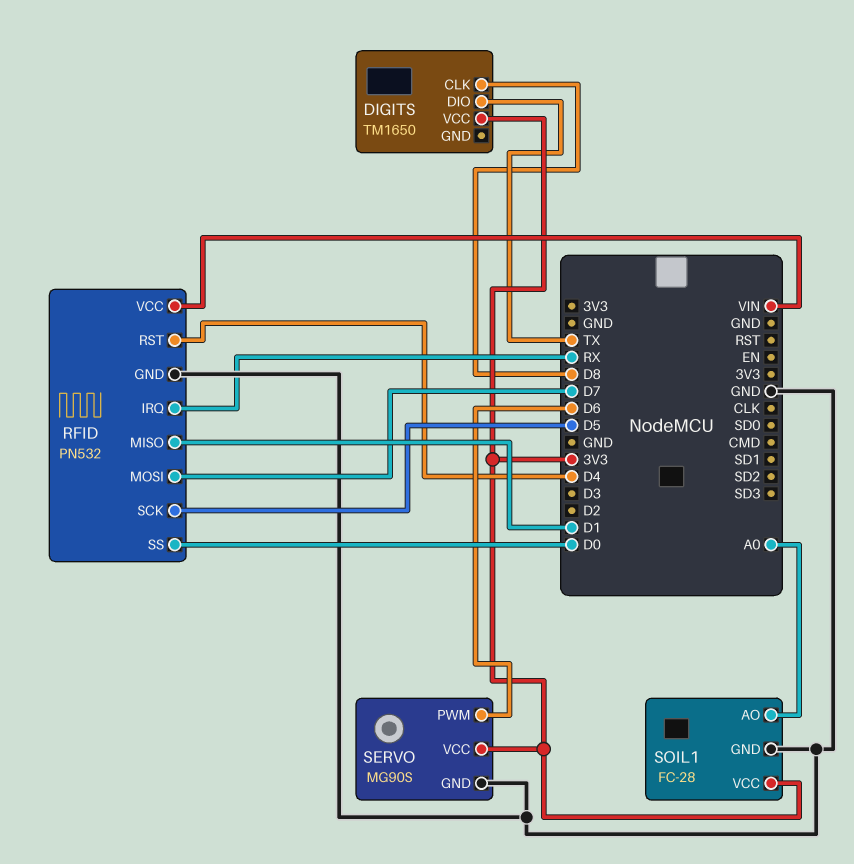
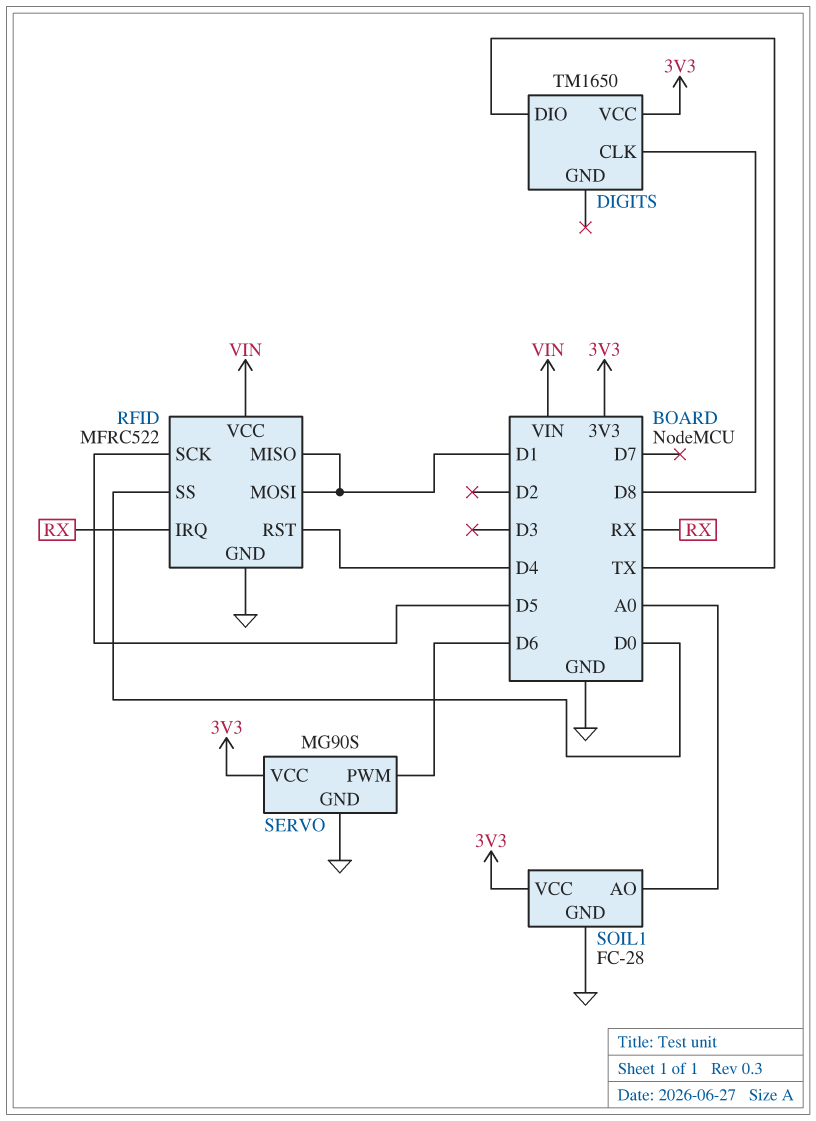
RFID: PN532 -> MFRC522
RFID pin MOSI: D7 -> D1

